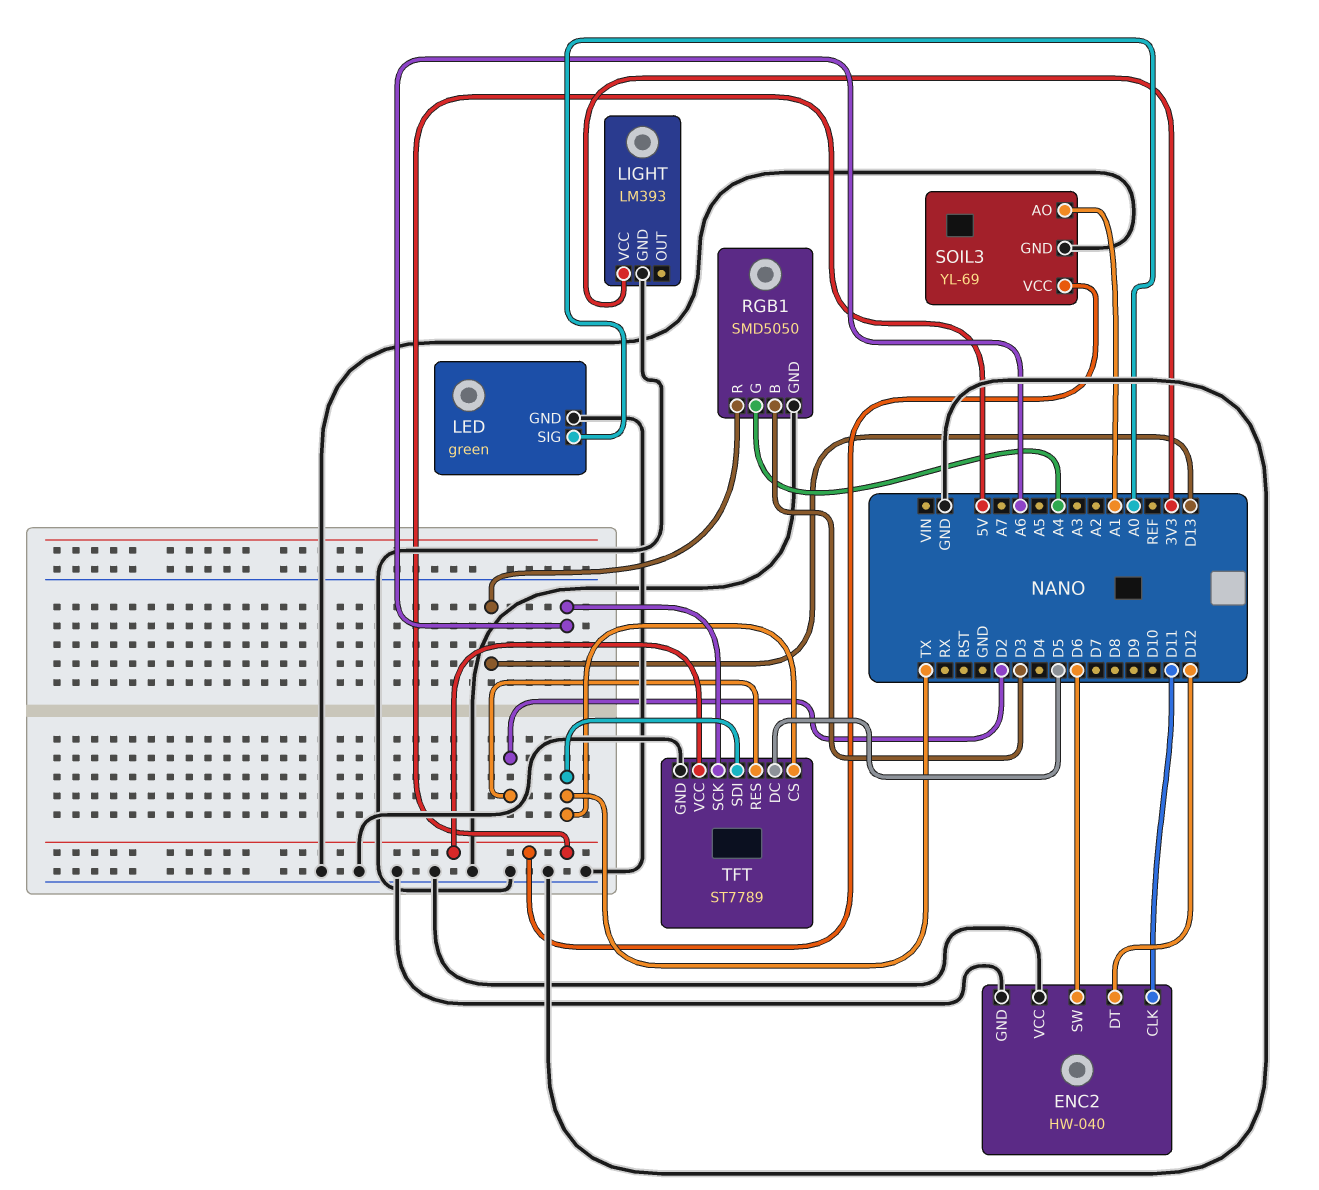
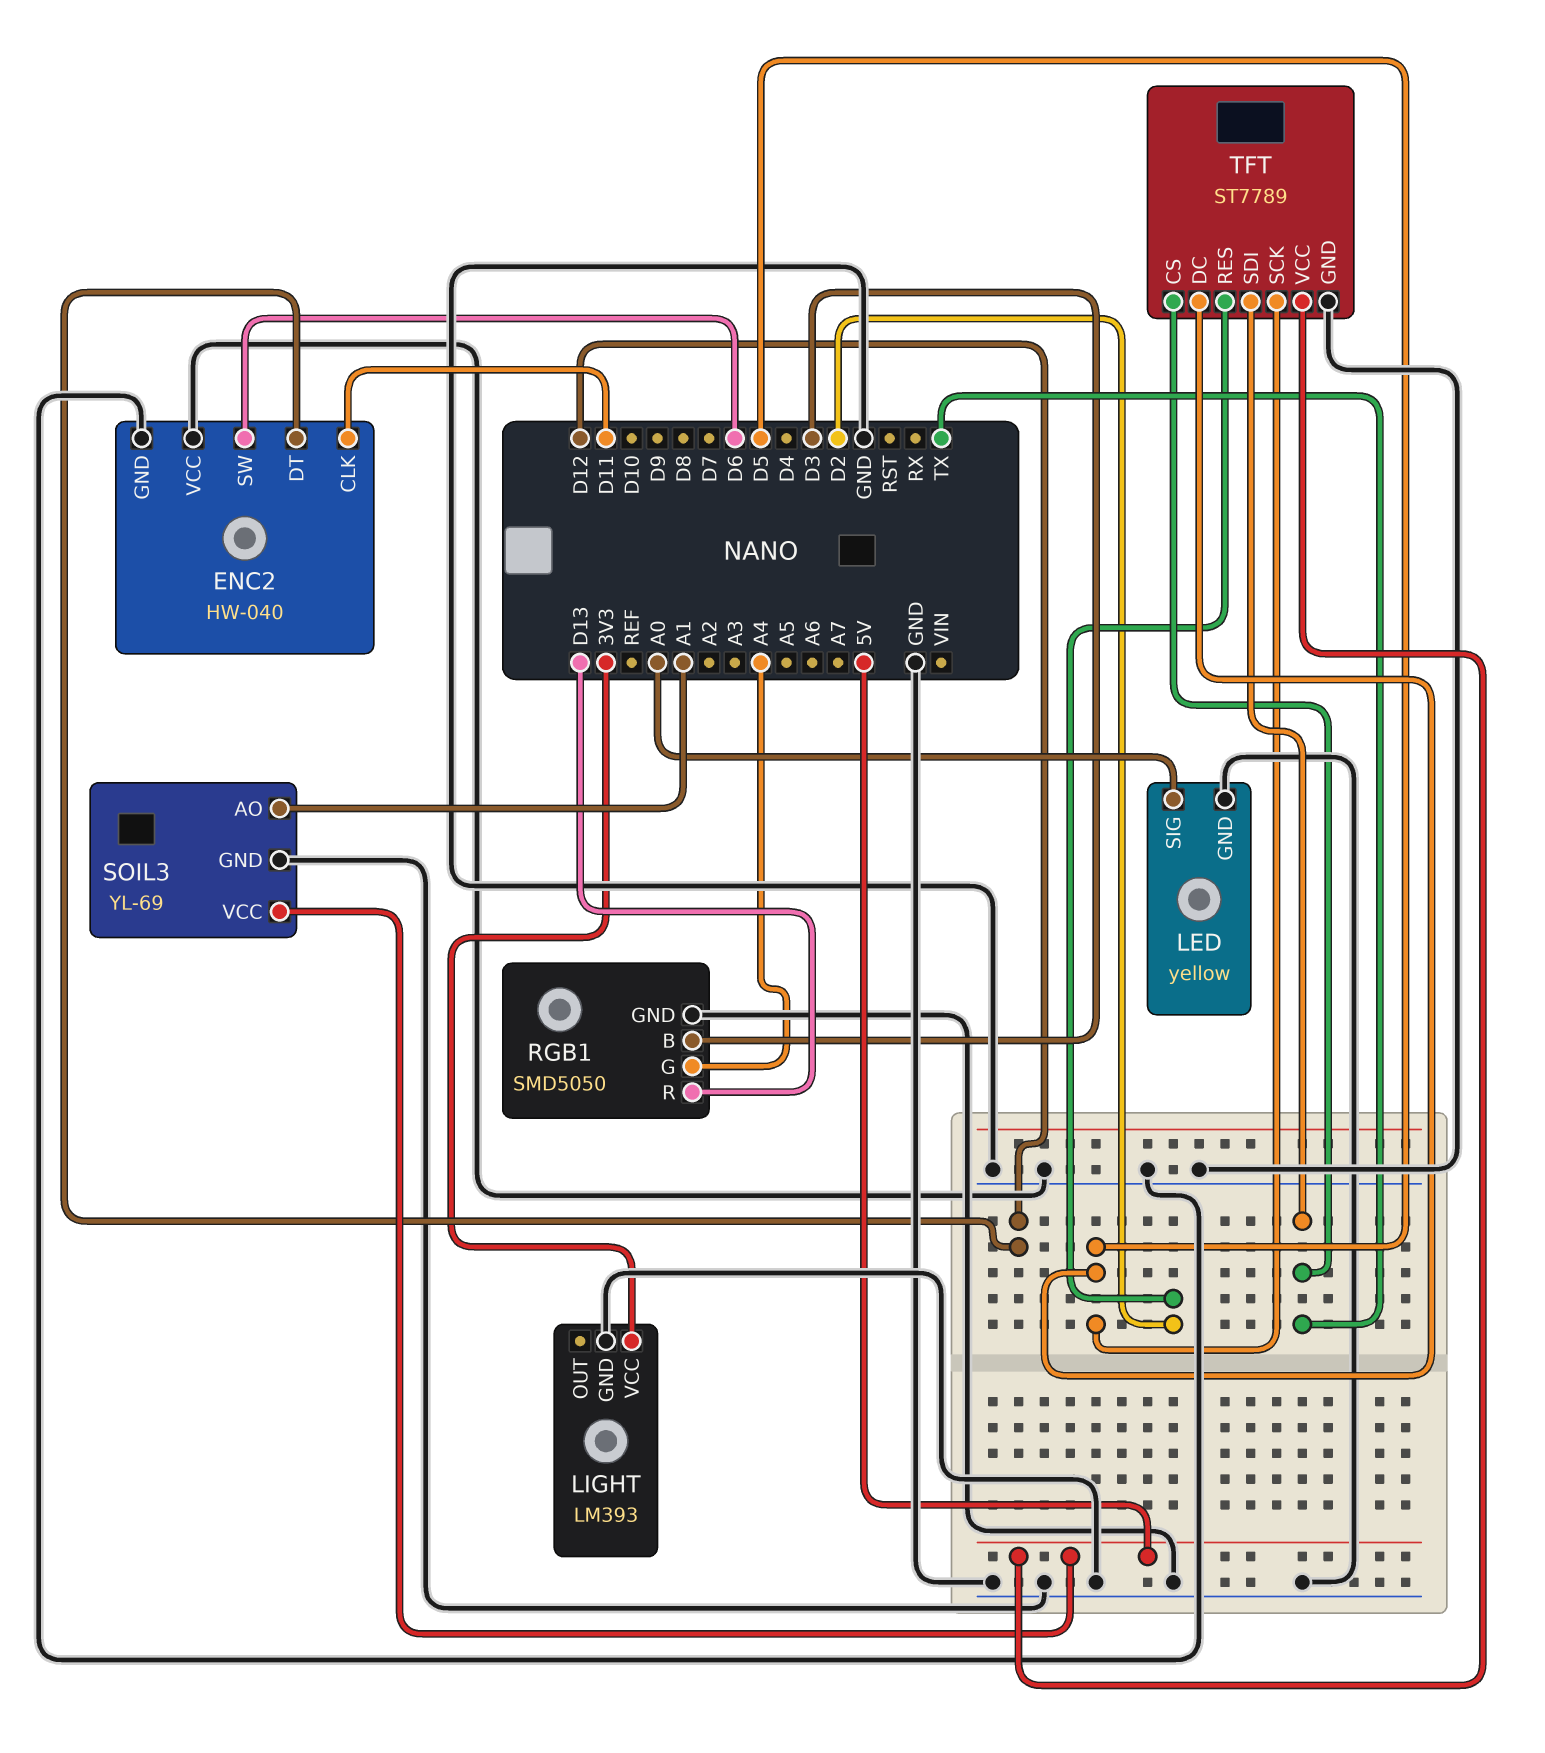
LED: green -> yellow
TFT pin SCK: A6 -> D5

